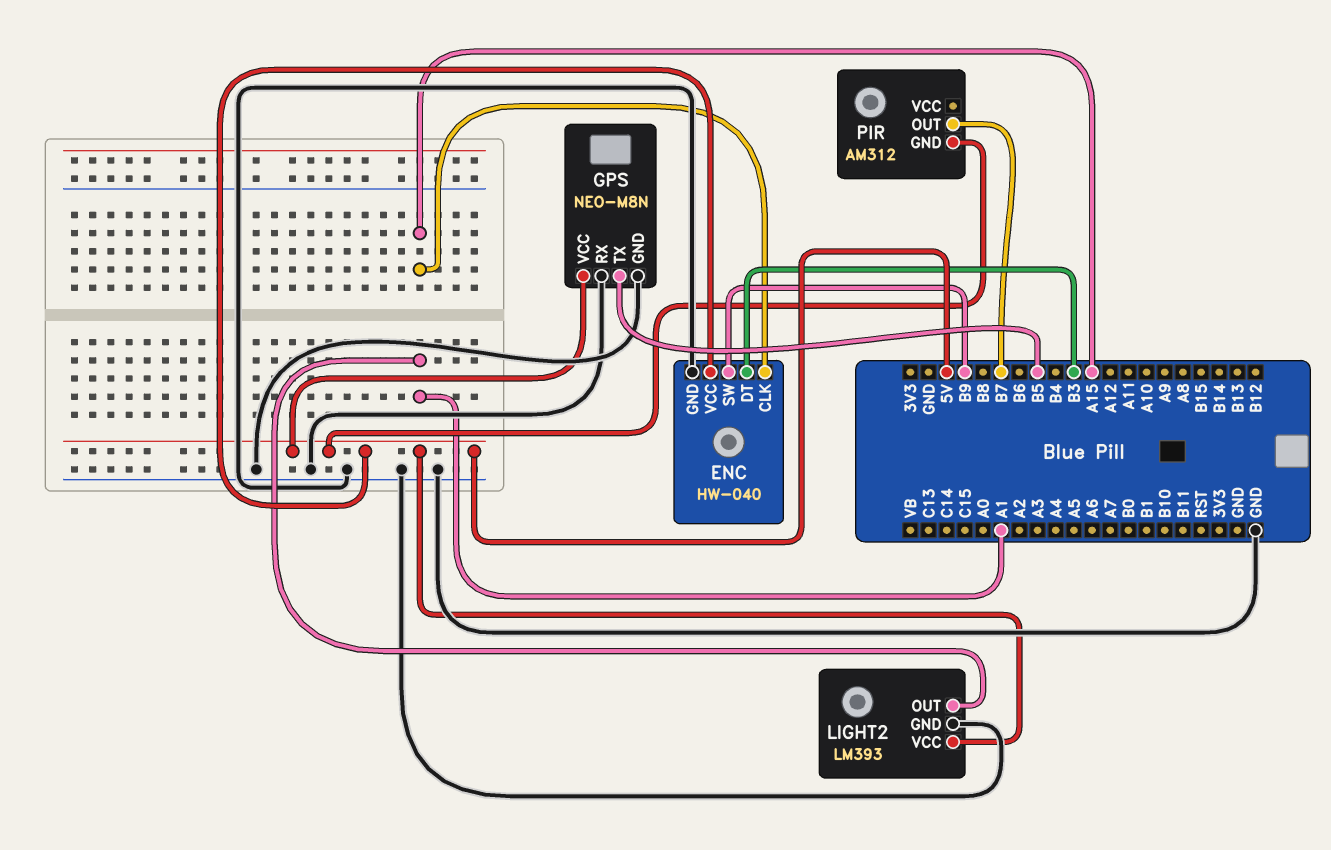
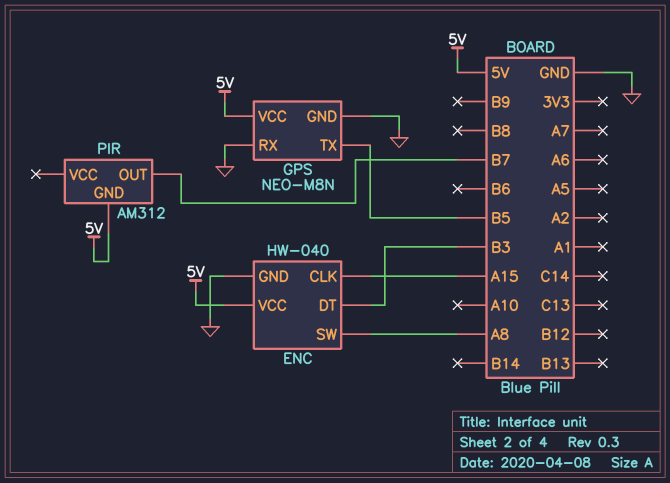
ENC pin SW: B9 -> A8
LIGHT2: LM393 -> none
LIGHT2 pin GND: GND -> none
LIGHT2 pin OUT: A1 -> none
LIGHT2 pin VCC: 5V -> none

